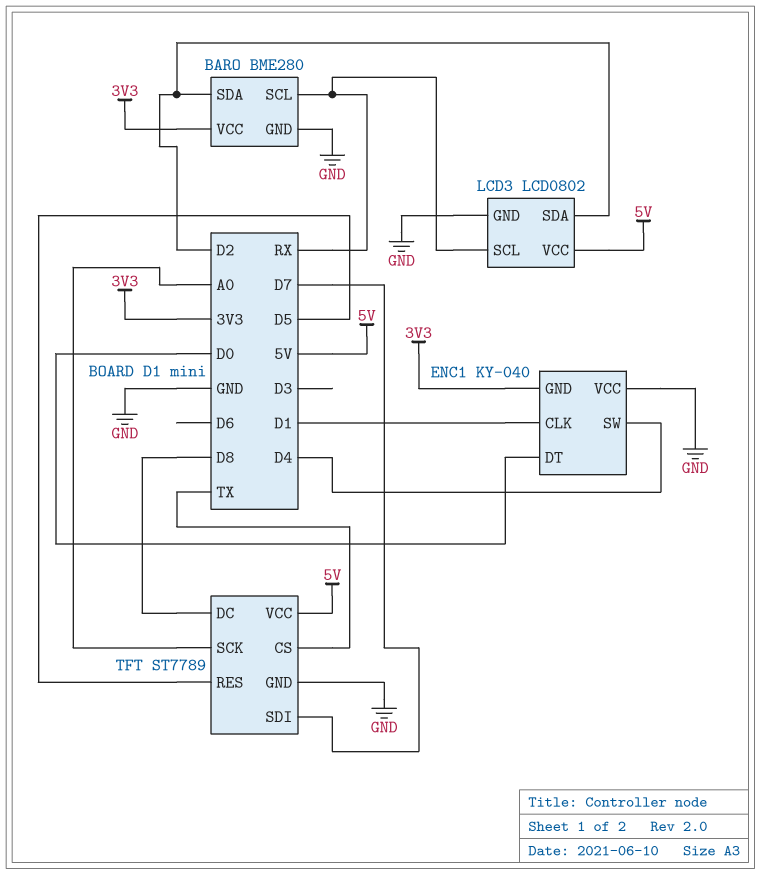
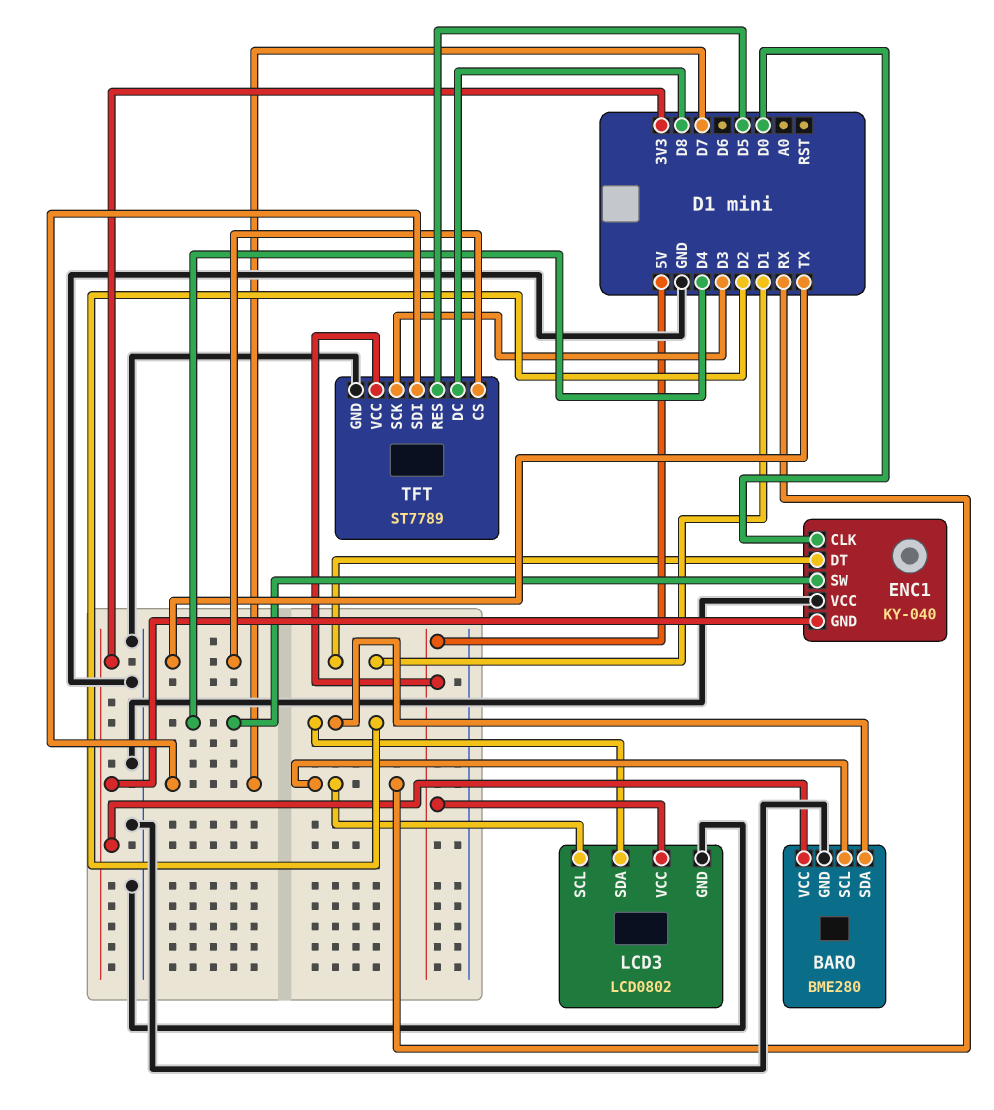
ENC1 pin CLK: D1 -> D0
ENC1 pin DT: D0 -> D1
TFT pin SCK: A0 -> D3

